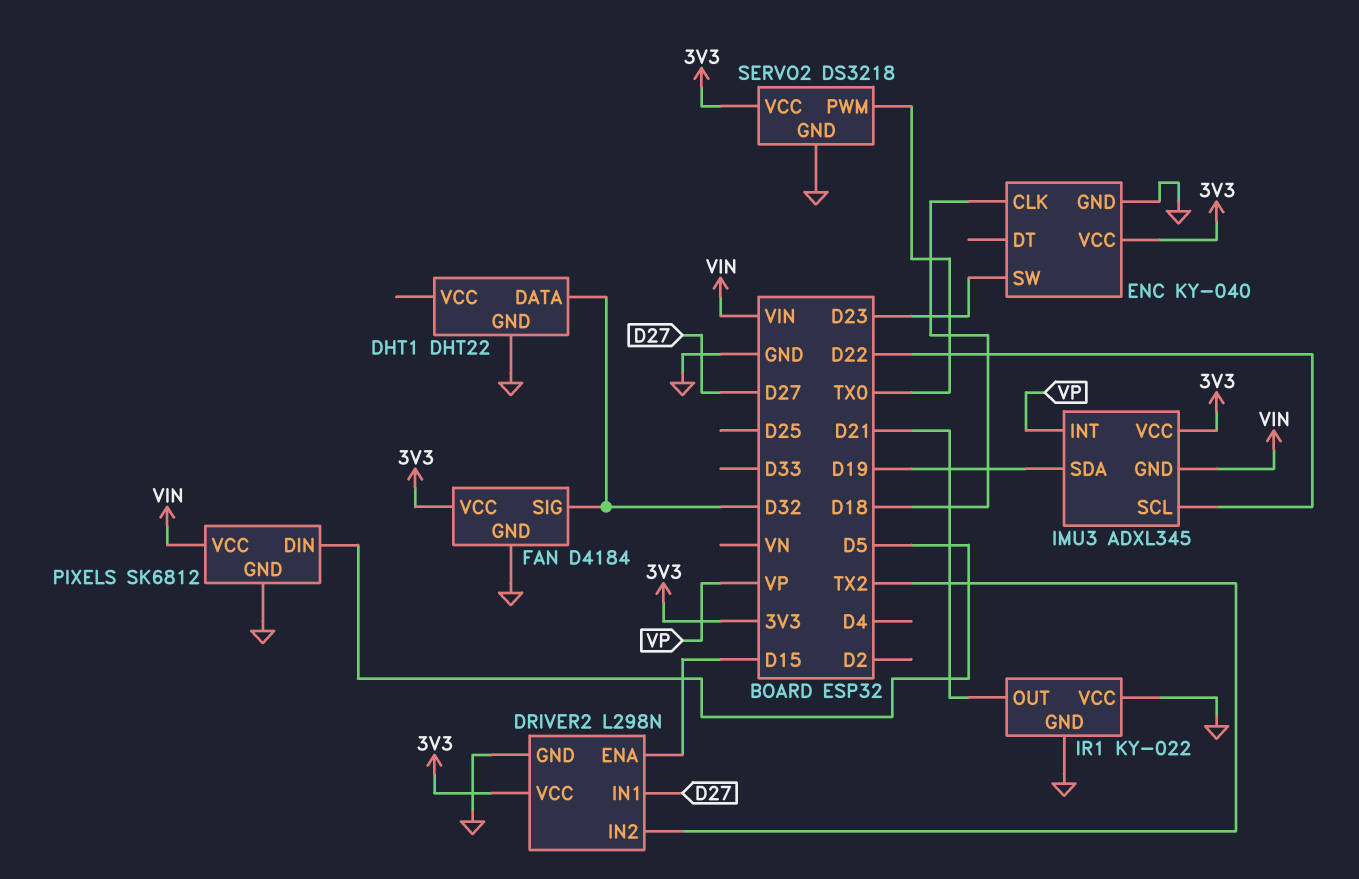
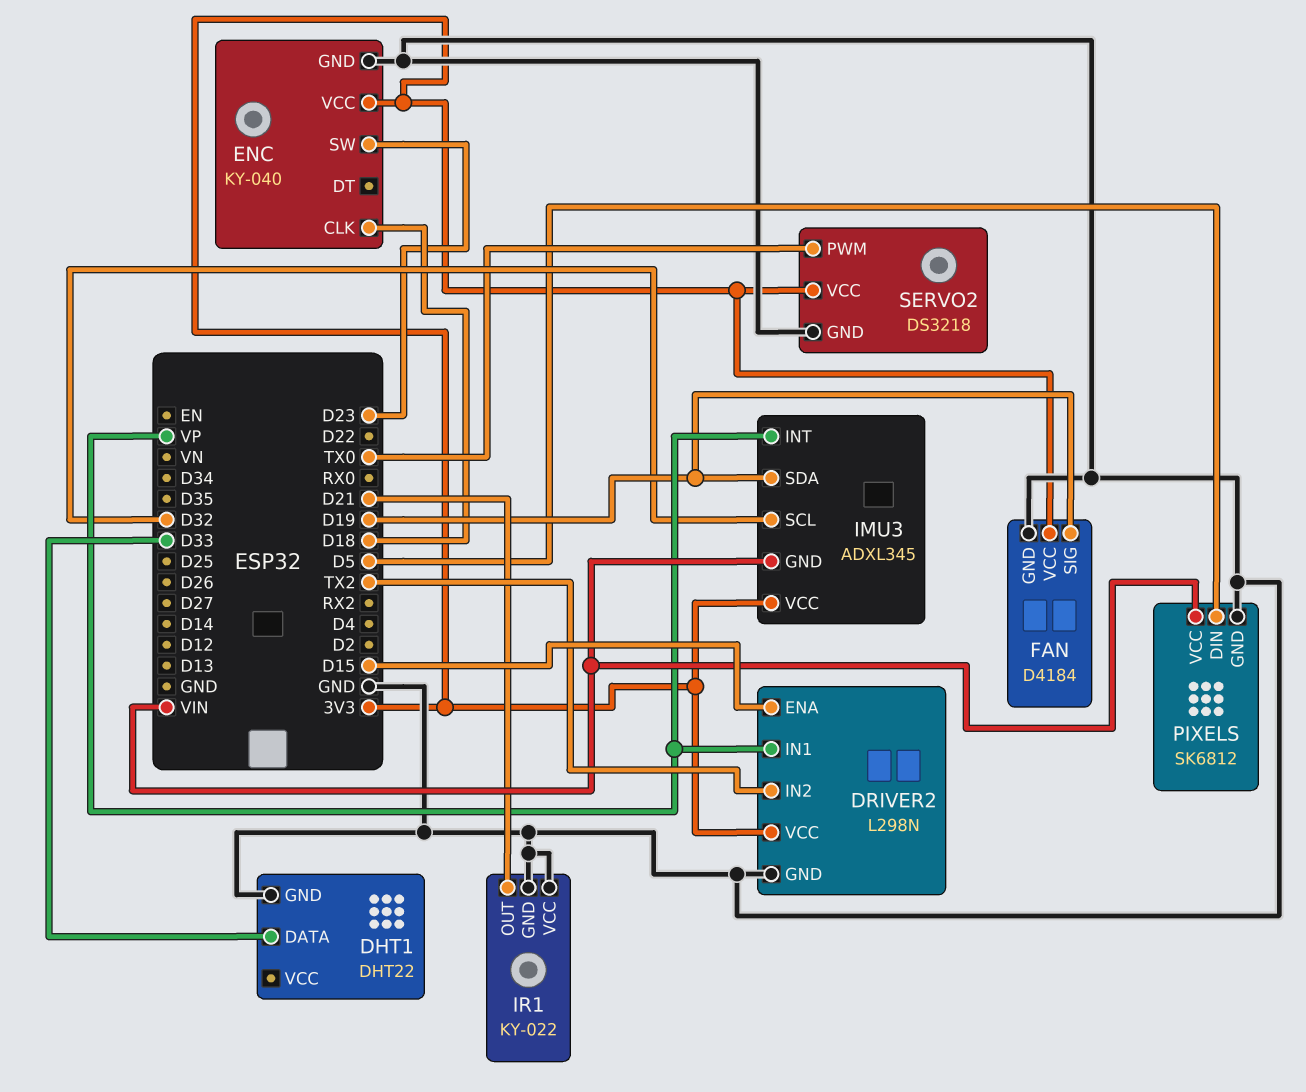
DHT1 pin DATA: D32 -> D33
DRIVER2 pin IN1: D27 -> VP
FAN pin SIG: D32 -> D19
IMU3 pin SCL: D22 -> D32

